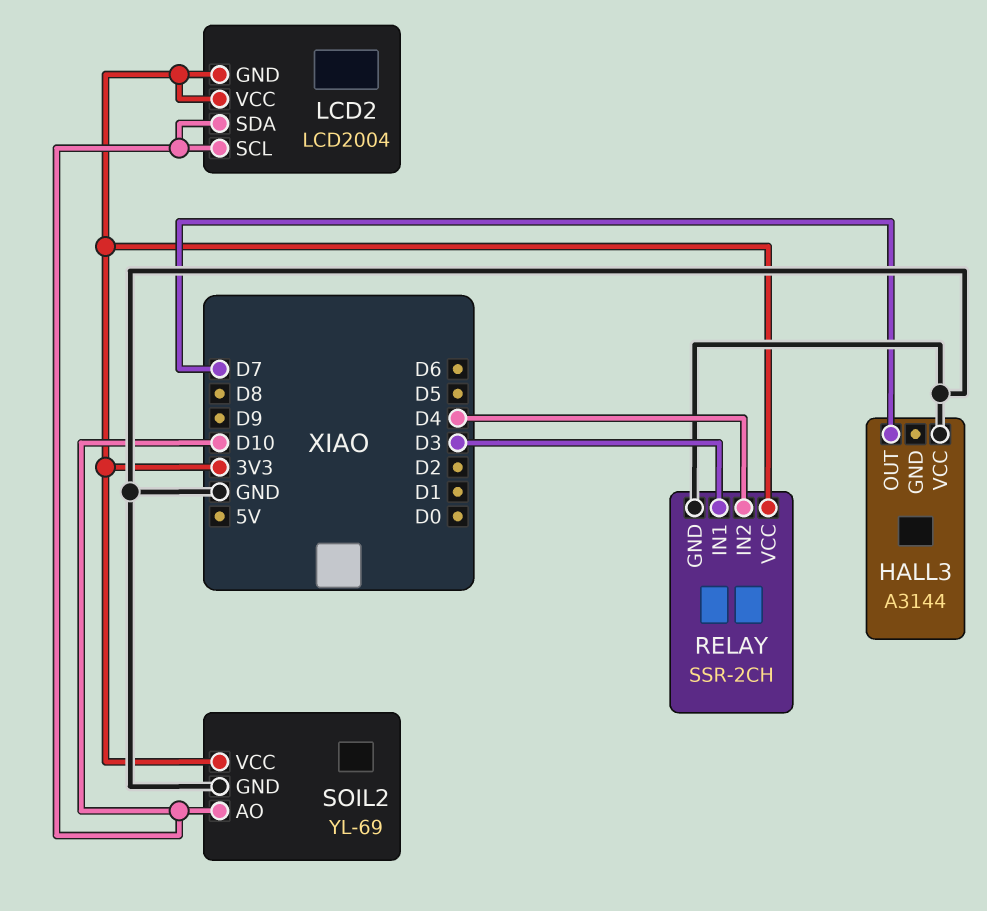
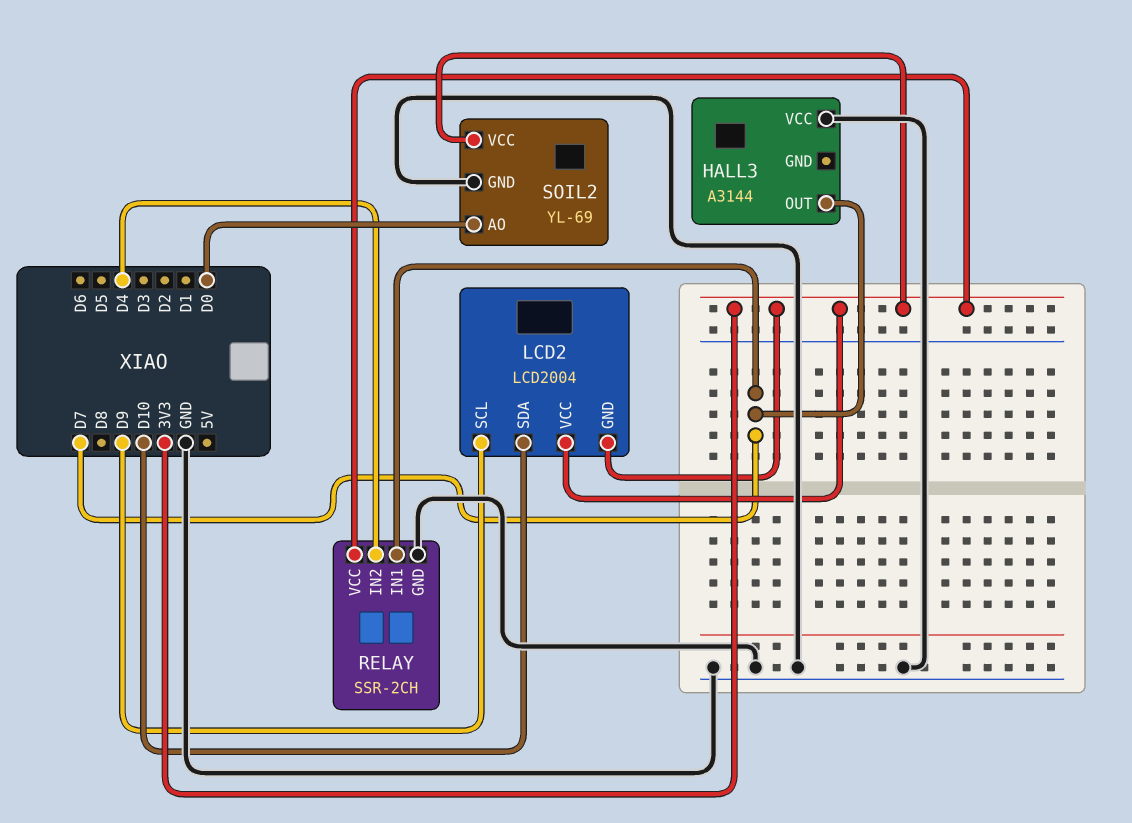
LCD2 pin SCL: D10 -> D9
RELAY pin IN1: D3 -> D7
SOIL2 pin AO: D10 -> D0

